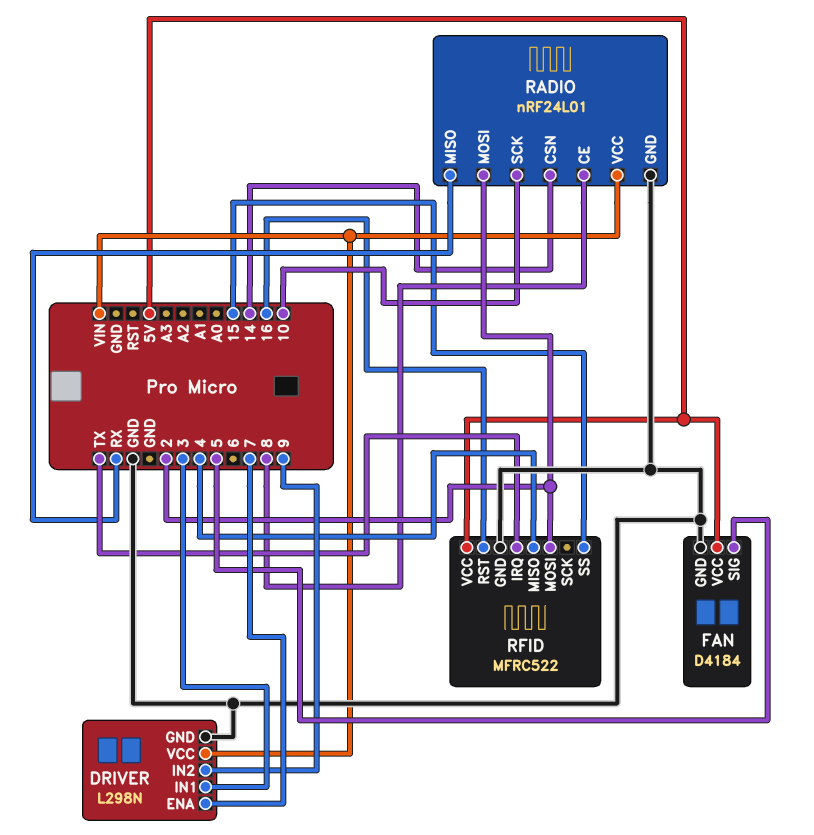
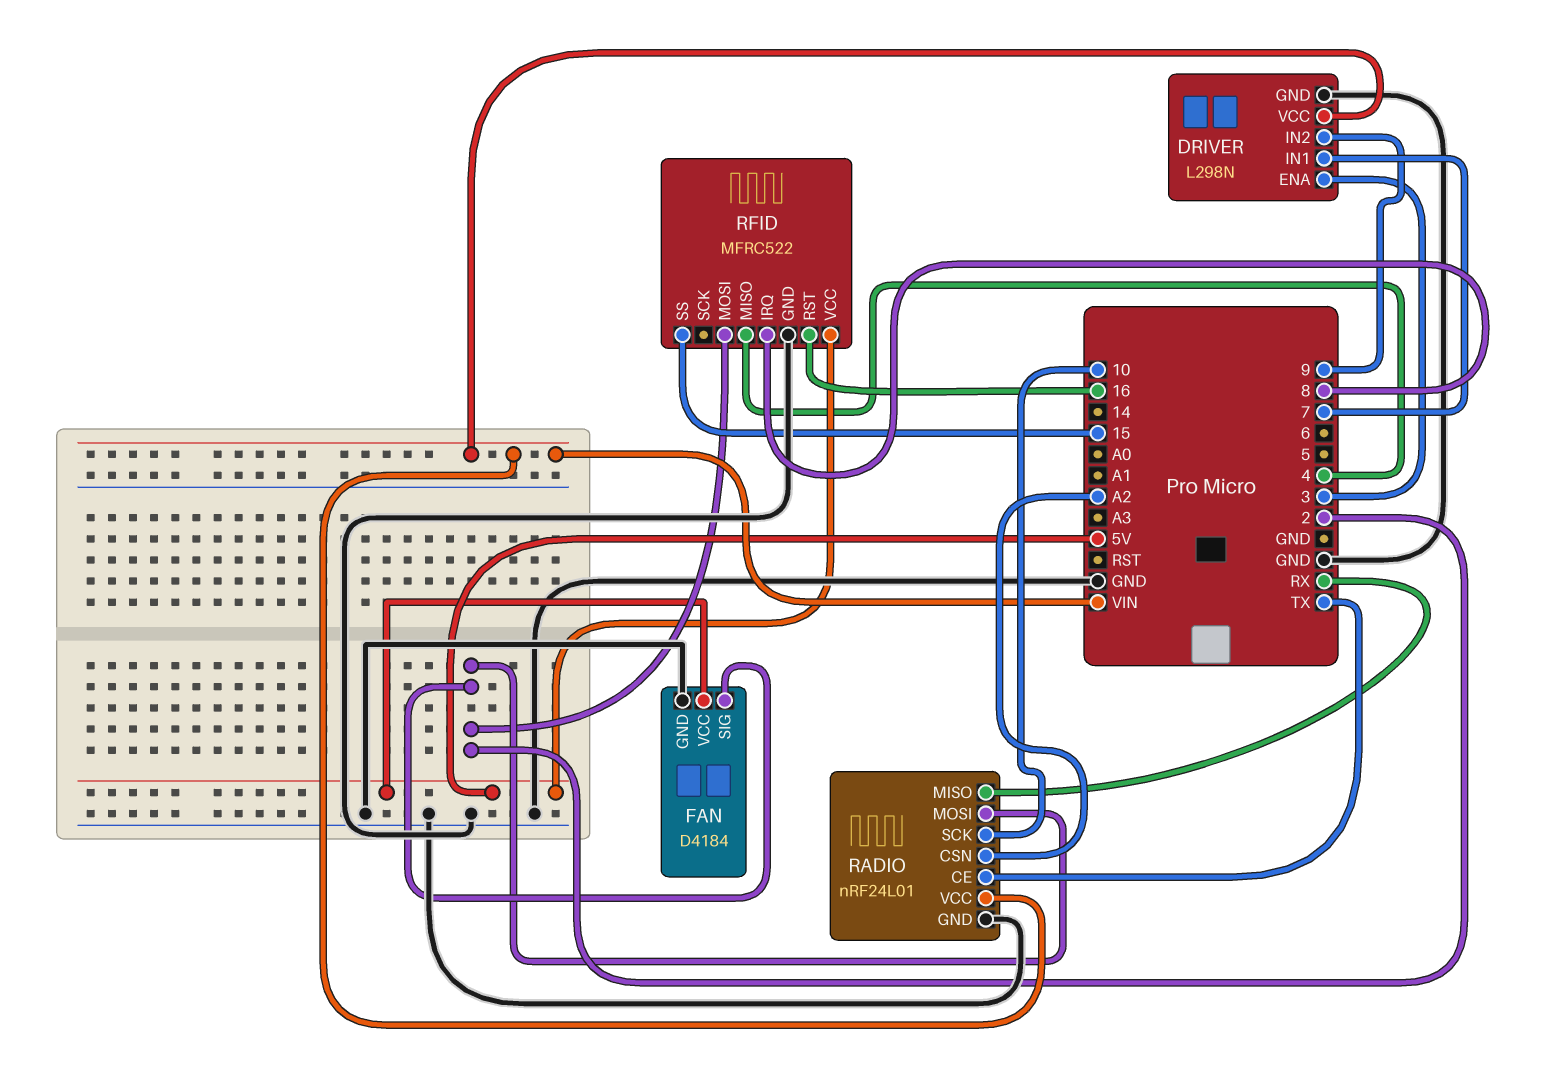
DRIVER pin ENA: 7 -> 3
DRIVER pin IN1: 3 -> 7
FAN pin SIG: 5 -> 2
RADIO pin CE: 8 -> TX
RADIO pin CSN: 14 -> A2
RFID pin IRQ: TX -> 8

